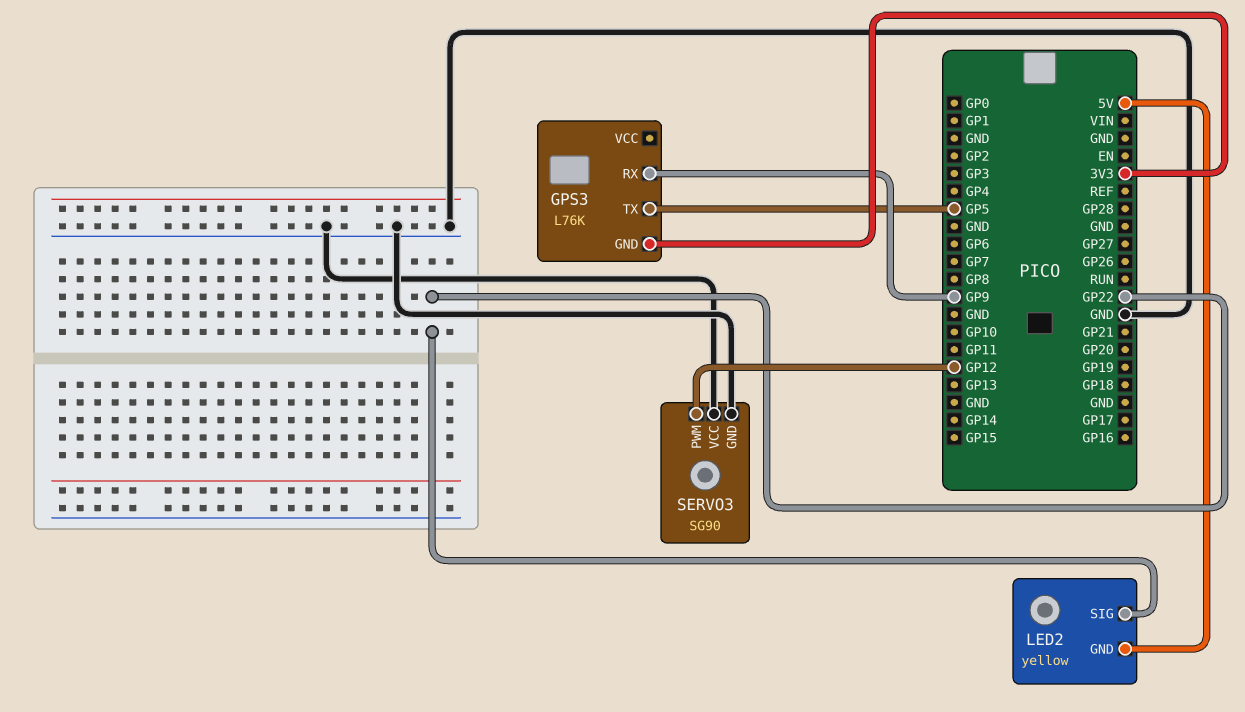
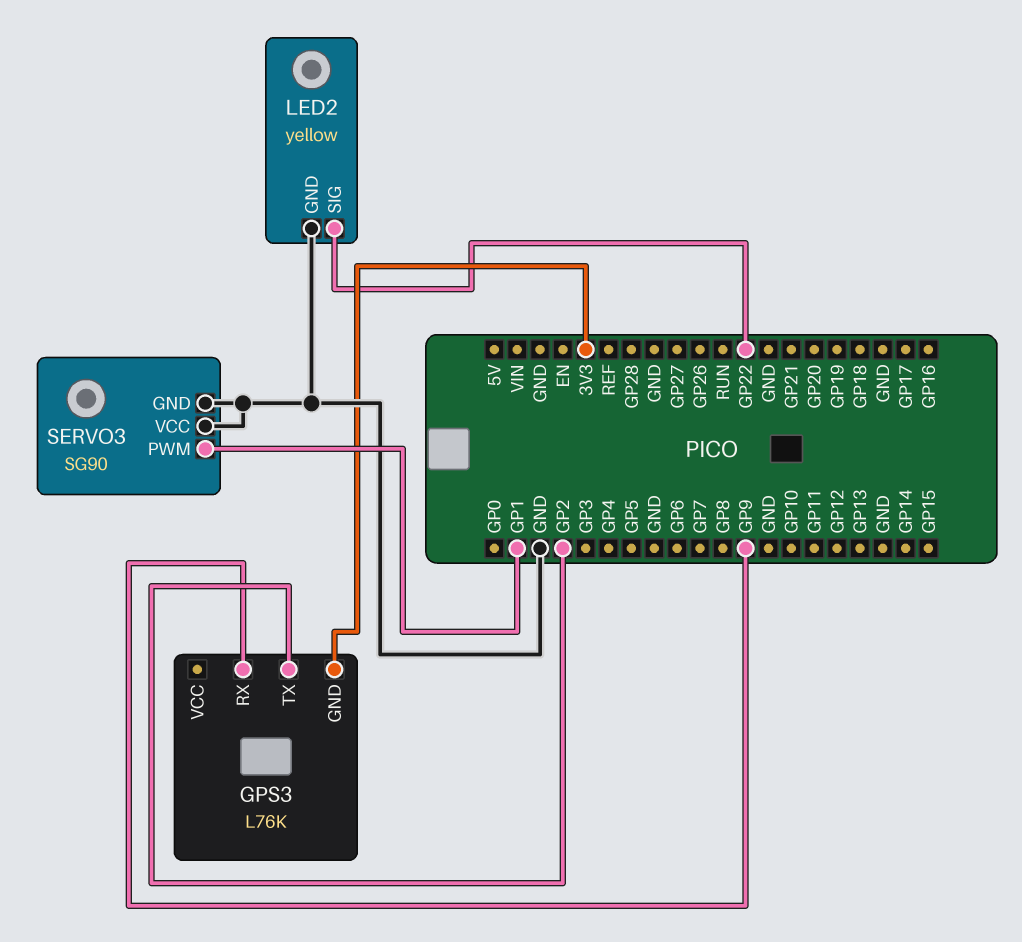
GPS3 pin TX: GP5 -> GP2
LED2 pin GND: 5V -> GND
SERVO3 pin PWM: GP12 -> GP1

